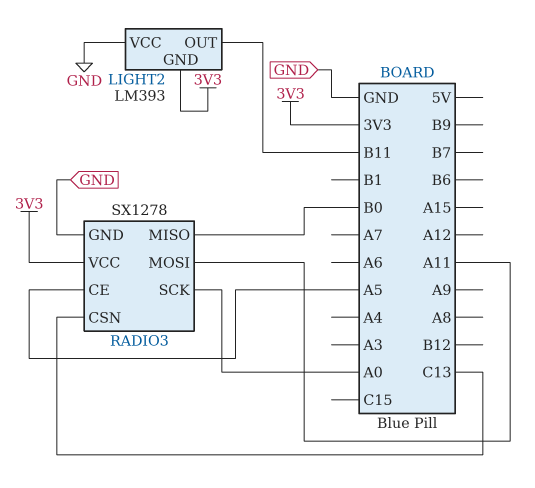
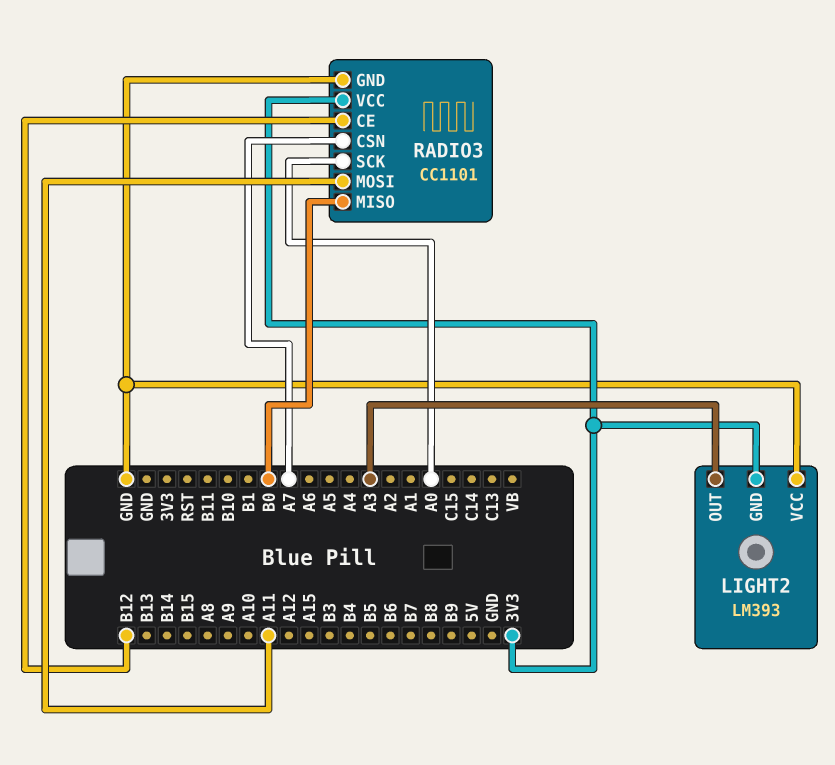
LIGHT2 pin OUT: B11 -> A3
RADIO3: SX1278 -> CC1101
RADIO3 pin CE: A5 -> B12
RADIO3 pin CSN: C13 -> A7

